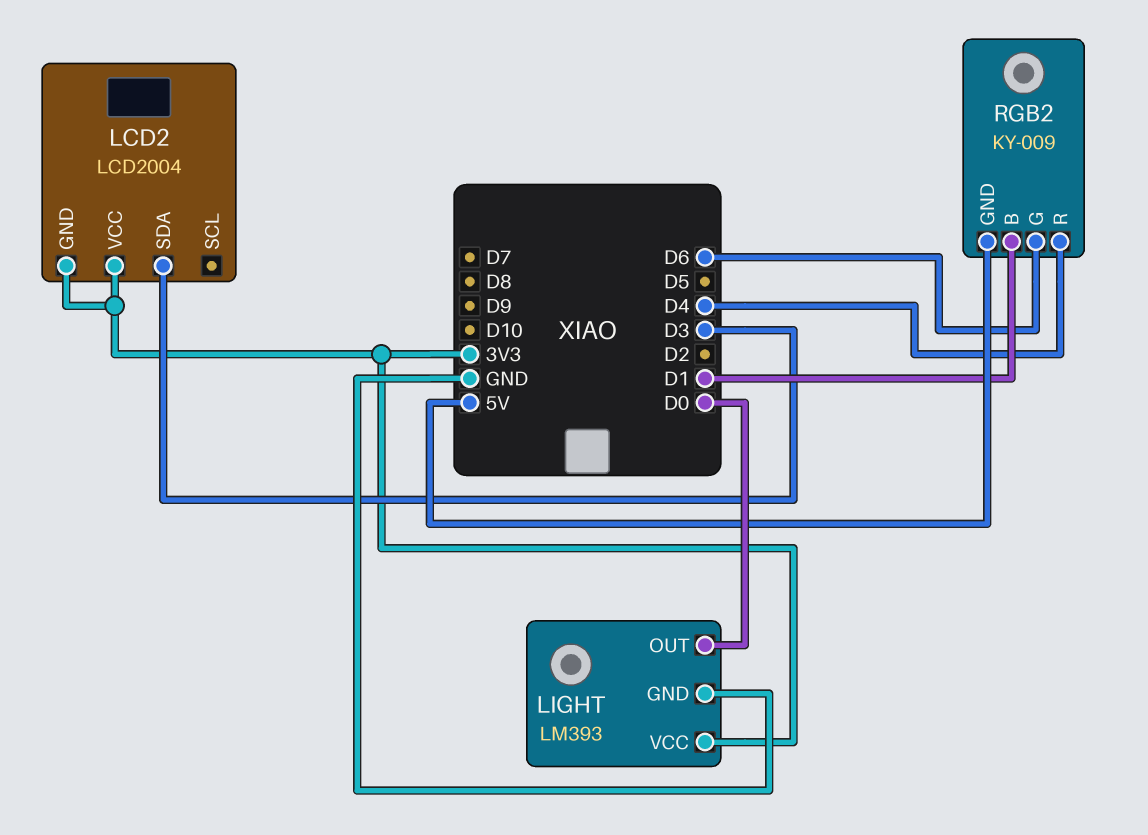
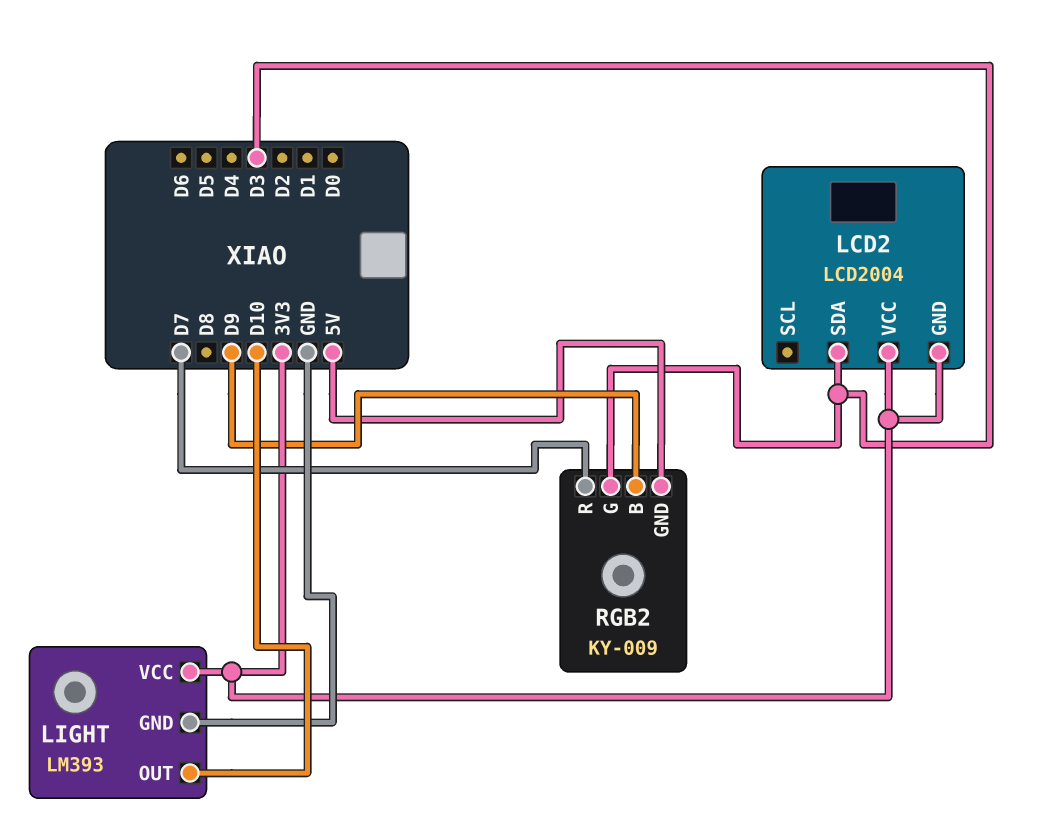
LIGHT pin OUT: D0 -> D10
RGB2 pin B: D1 -> D9
RGB2 pin G: D6 -> D3
RGB2 pin R: D4 -> D7

